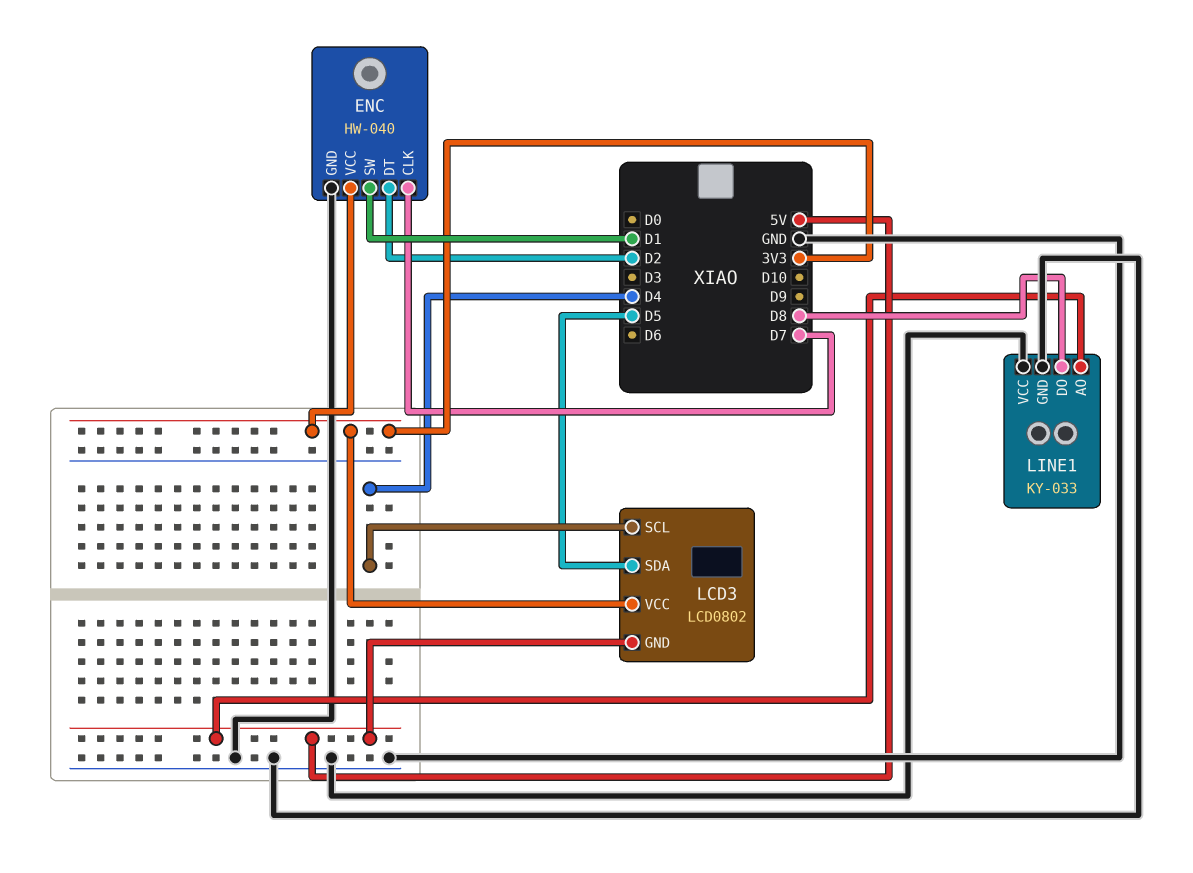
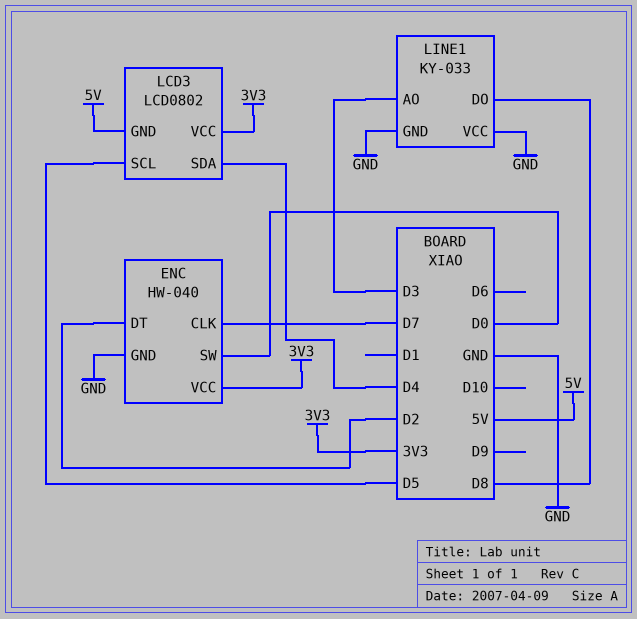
ENC pin SW: D1 -> D0
LCD3 pin SCL: D4 -> D5
LCD3 pin SDA: D5 -> D4
LINE1 pin AO: 5V -> D3

